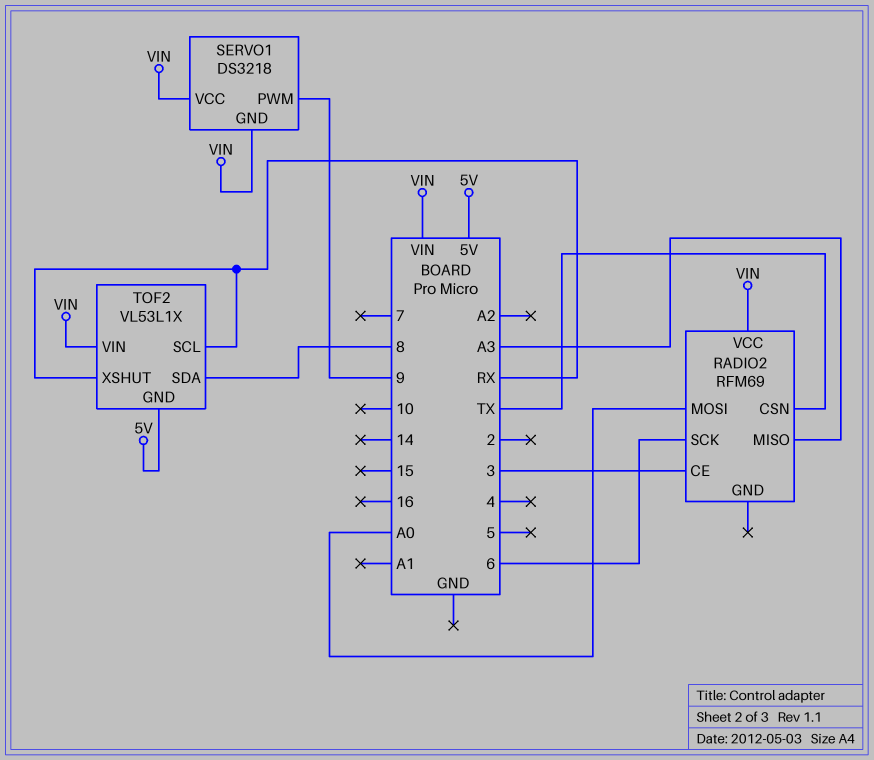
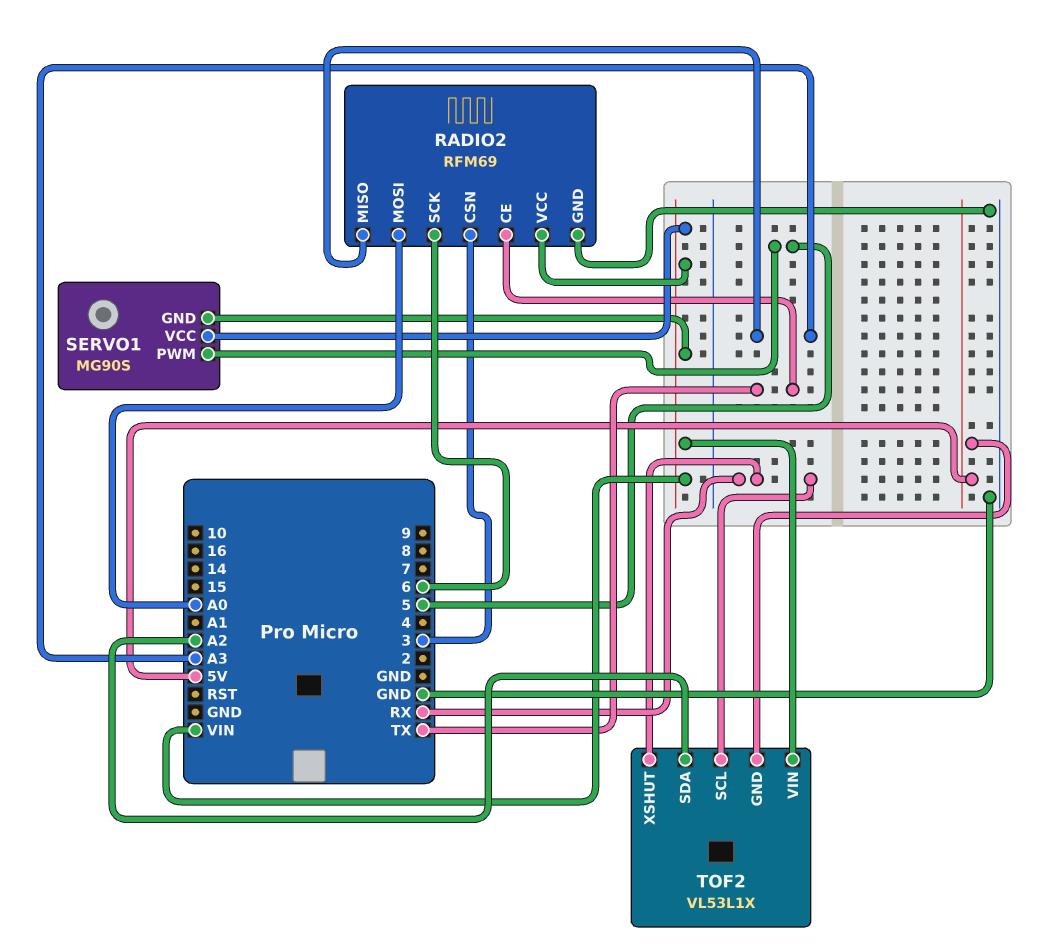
RADIO2 pin CE: 3 -> TX
RADIO2 pin CSN: TX -> 3
RADIO2 pin GND: none -> GND
SERVO1: DS3218 -> MG90S
SERVO1 pin PWM: 9 -> 5
TOF2 pin SDA: 8 -> A2

